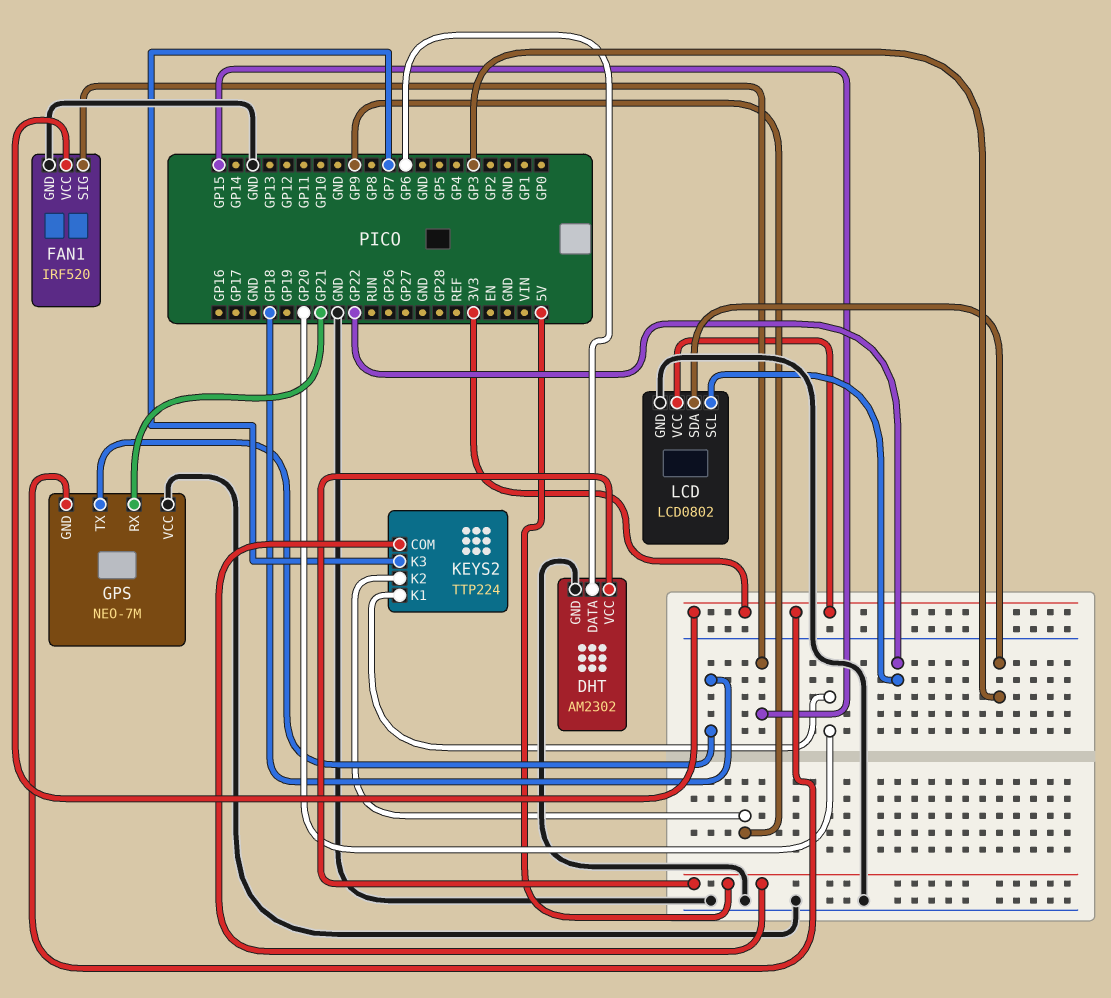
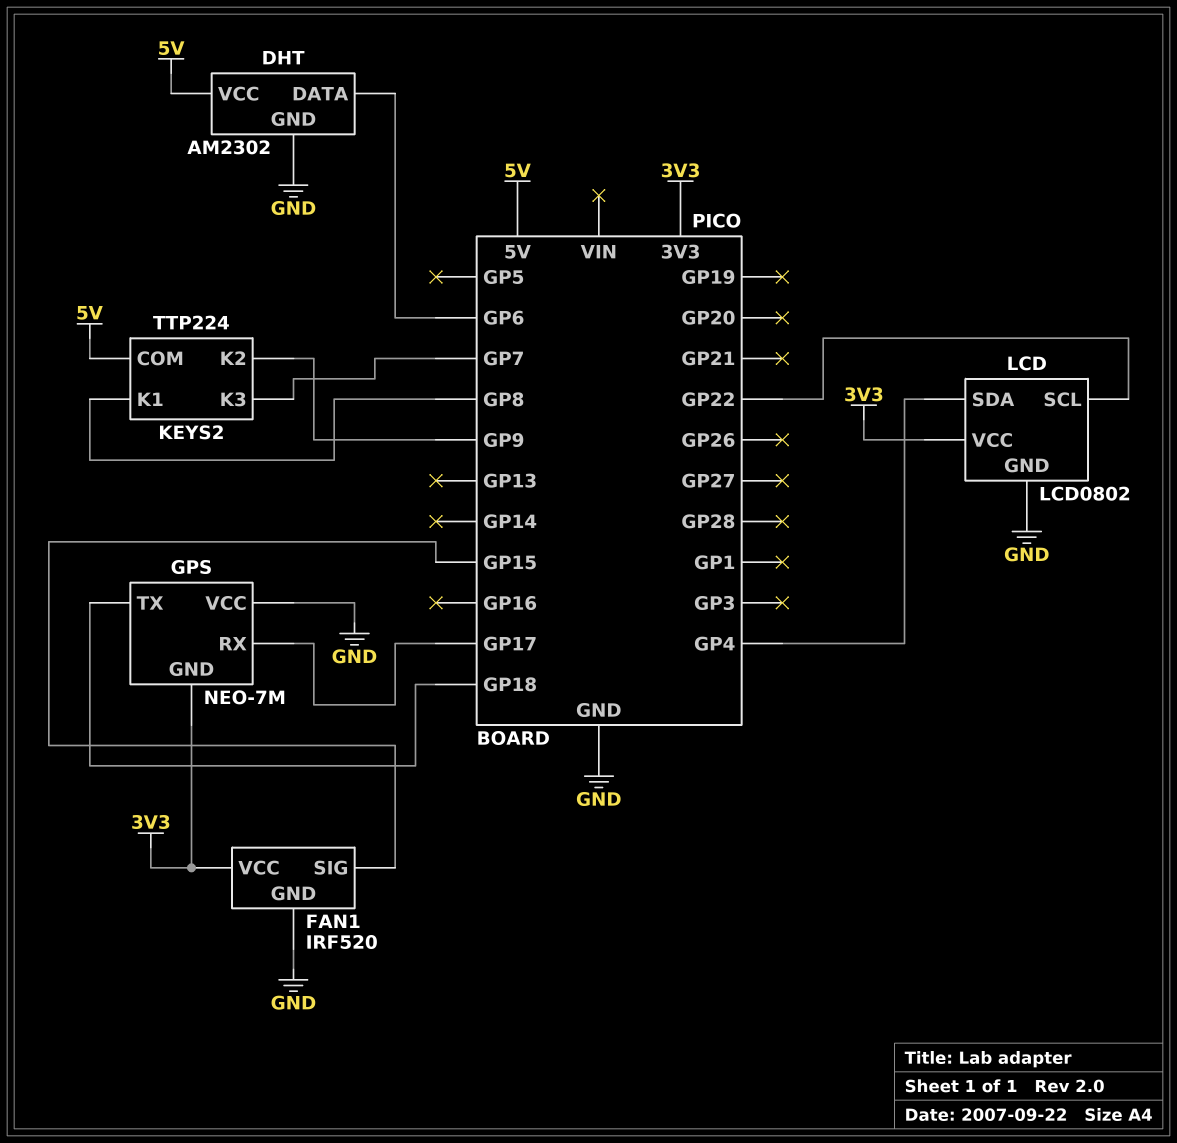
GPS pin RX: GP21 -> GP17
KEYS2 pin K1: GP20 -> GP8
LCD pin SDA: GP3 -> GP4

